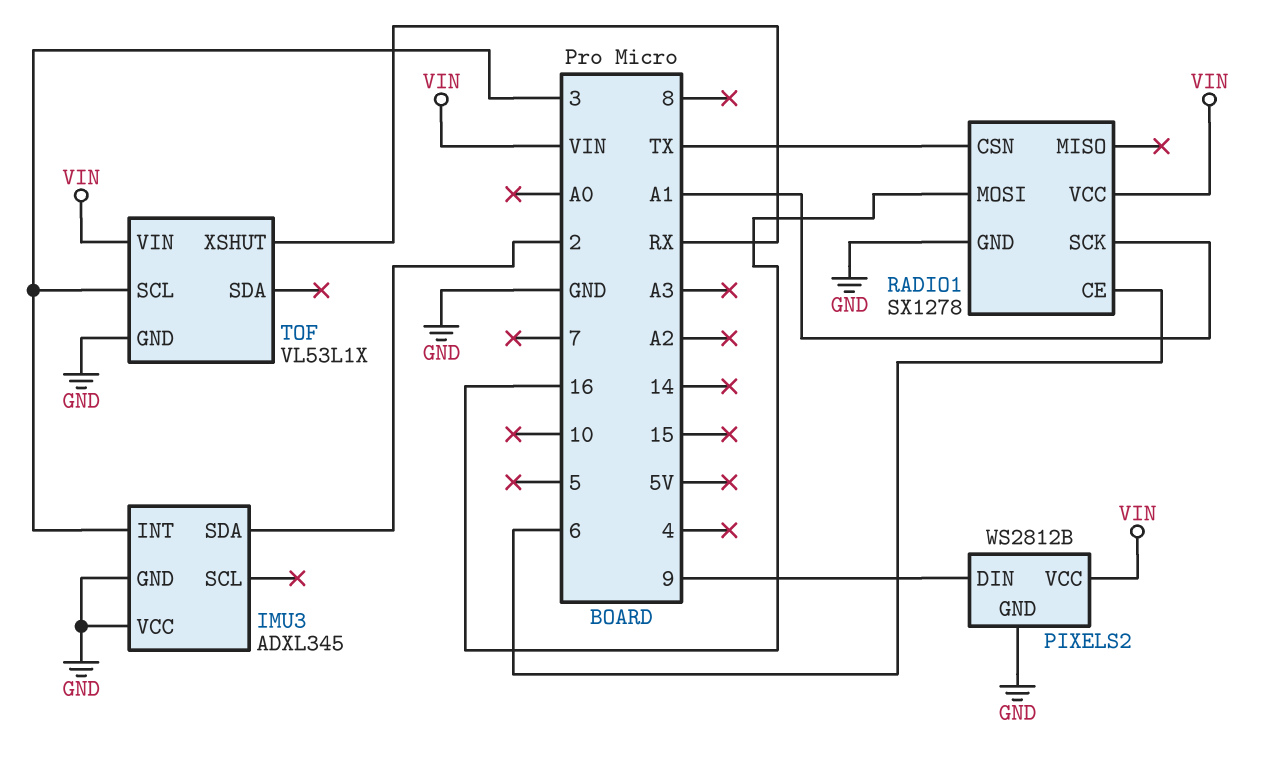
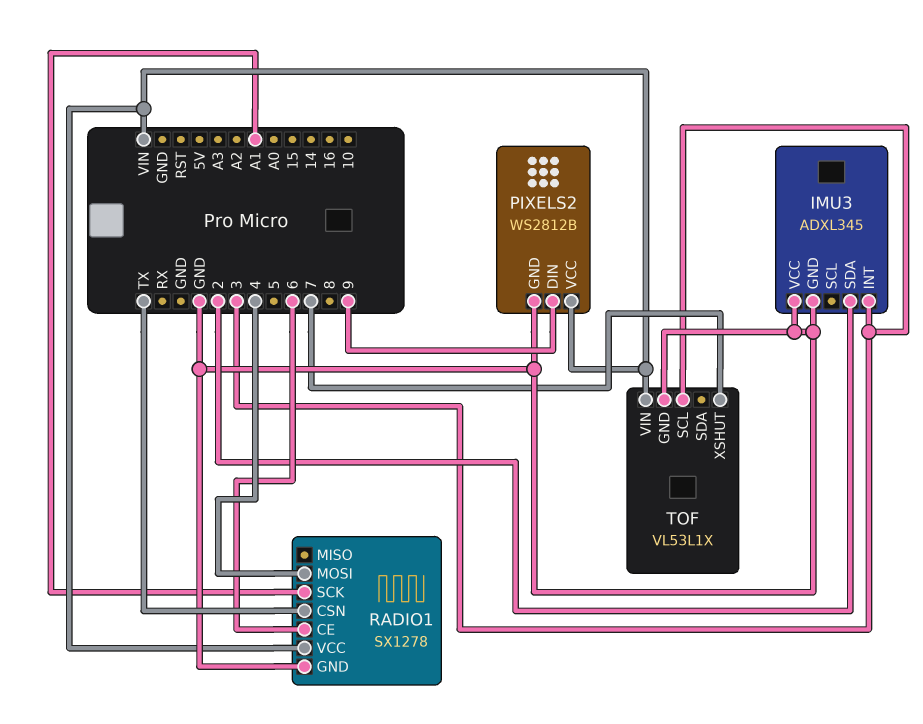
RADIO1 pin MOSI: 16 -> 4
TOF pin XSHUT: RX -> 7

